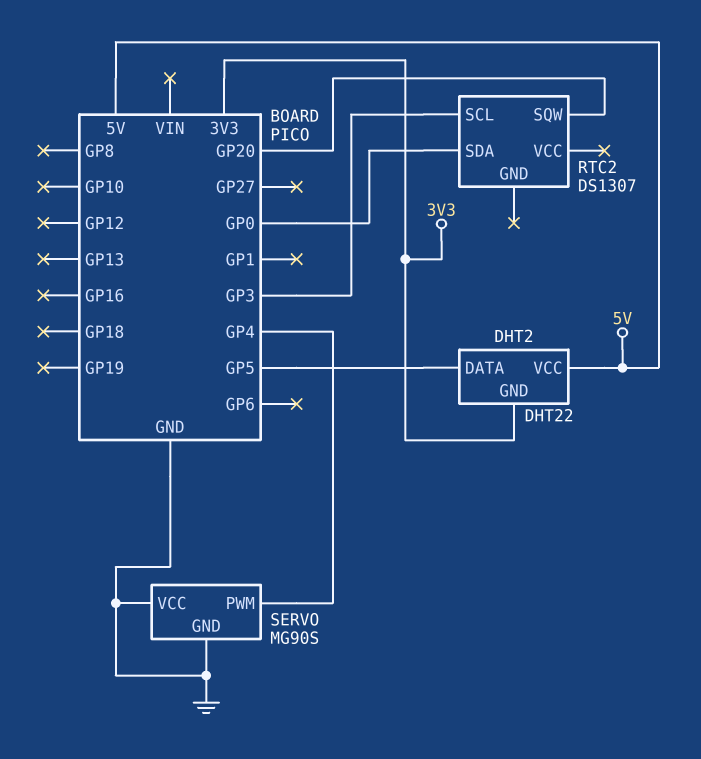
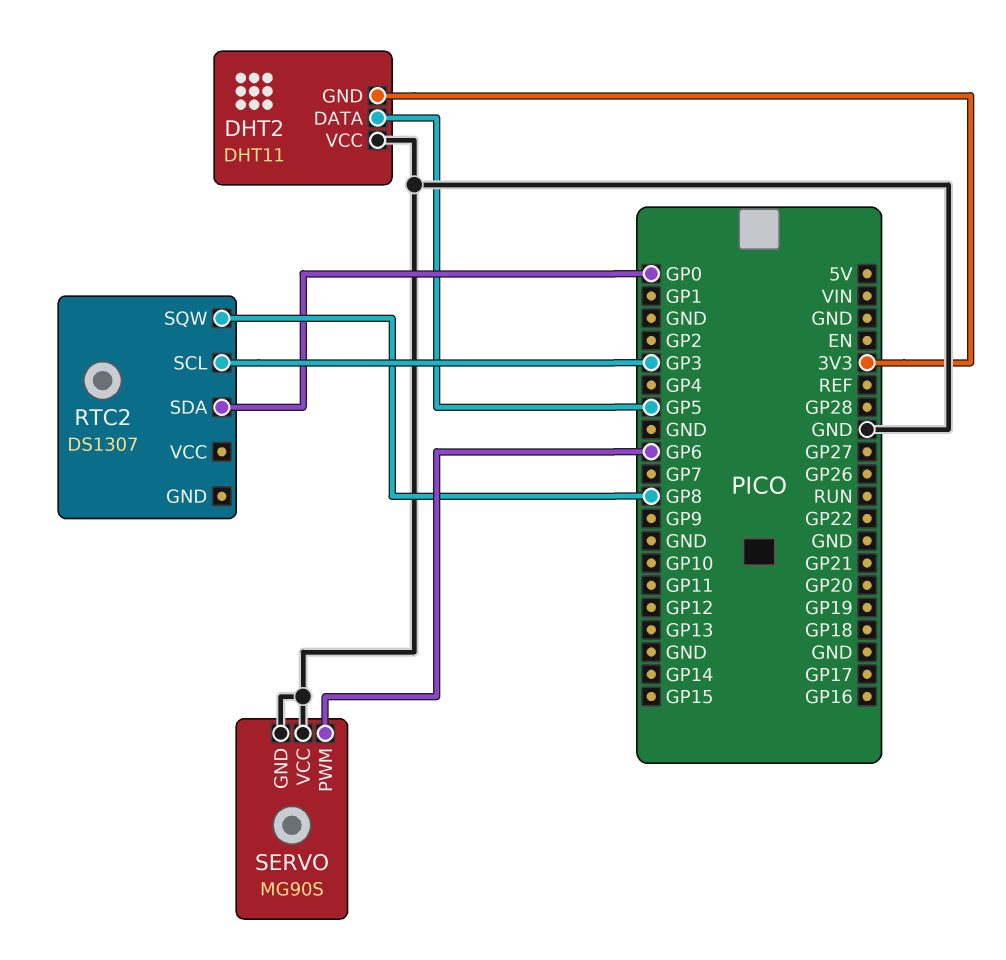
DHT2: DHT22 -> DHT11
DHT2 pin VCC: 5V -> GND
RTC2 pin SQW: GP20 -> GP8
SERVO pin PWM: GP4 -> GP6

